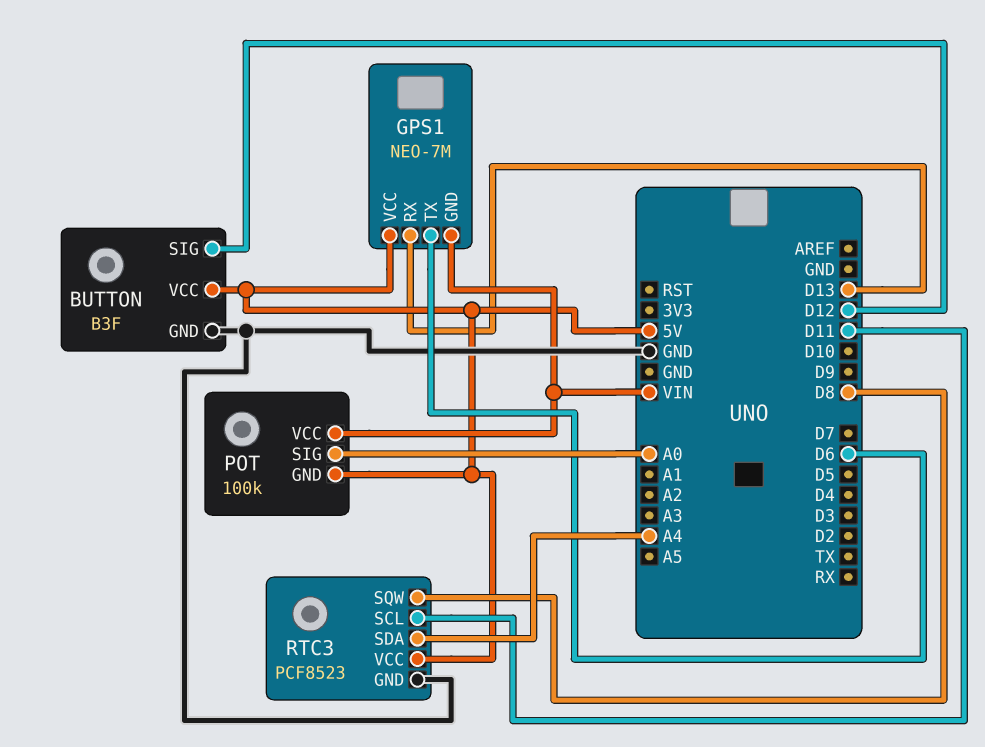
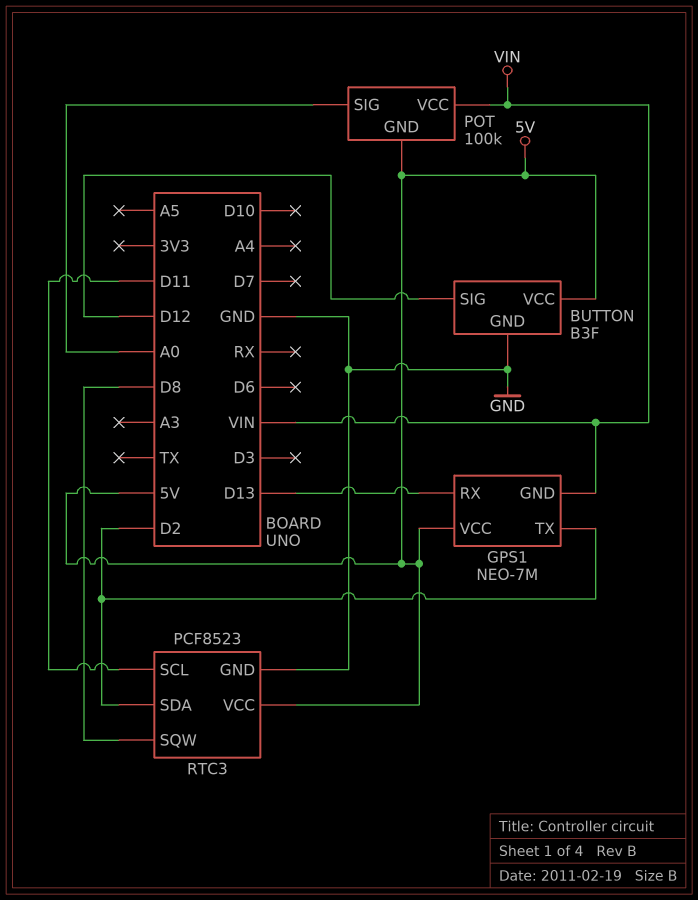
GPS1 pin TX: D6 -> D2
RTC3 pin SDA: A4 -> D2

